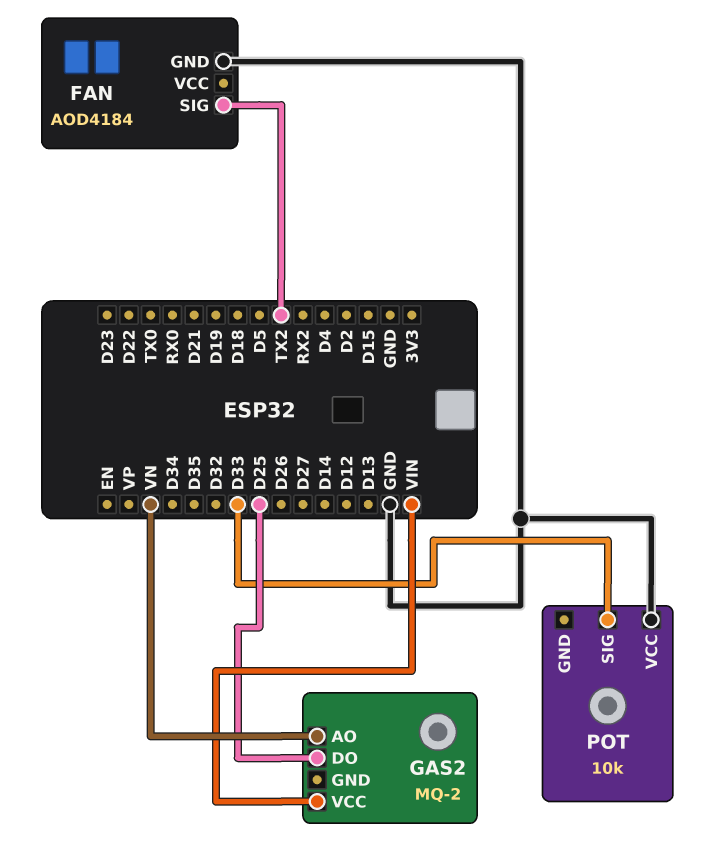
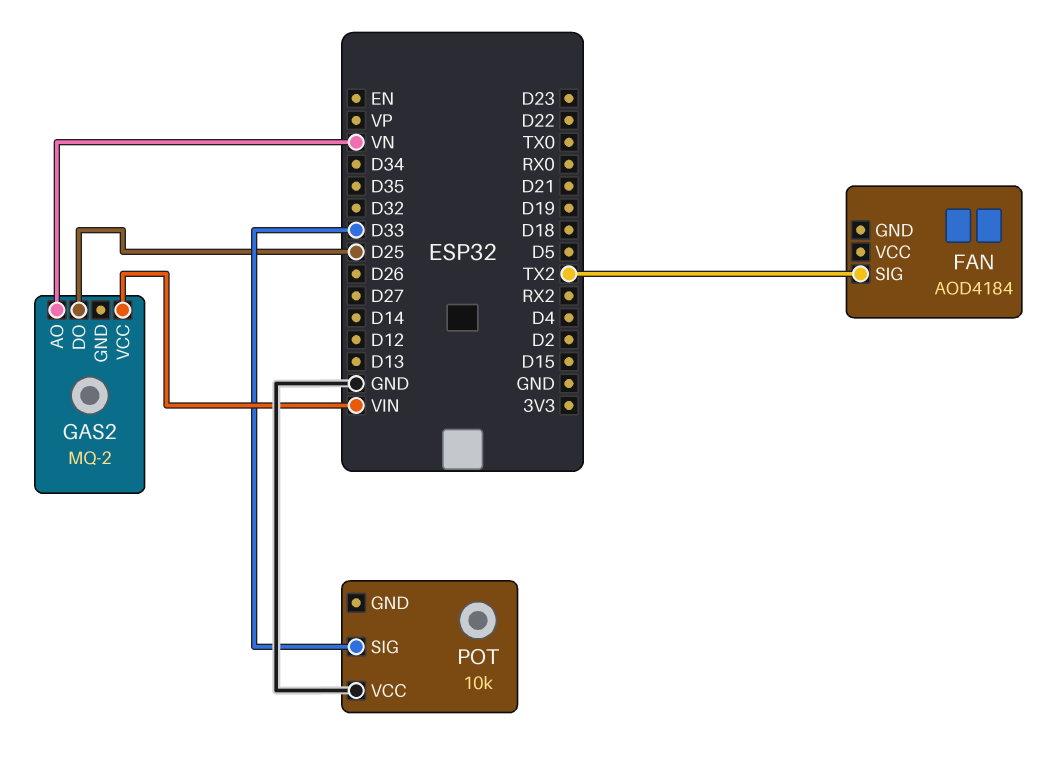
FAN pin GND: GND -> none

